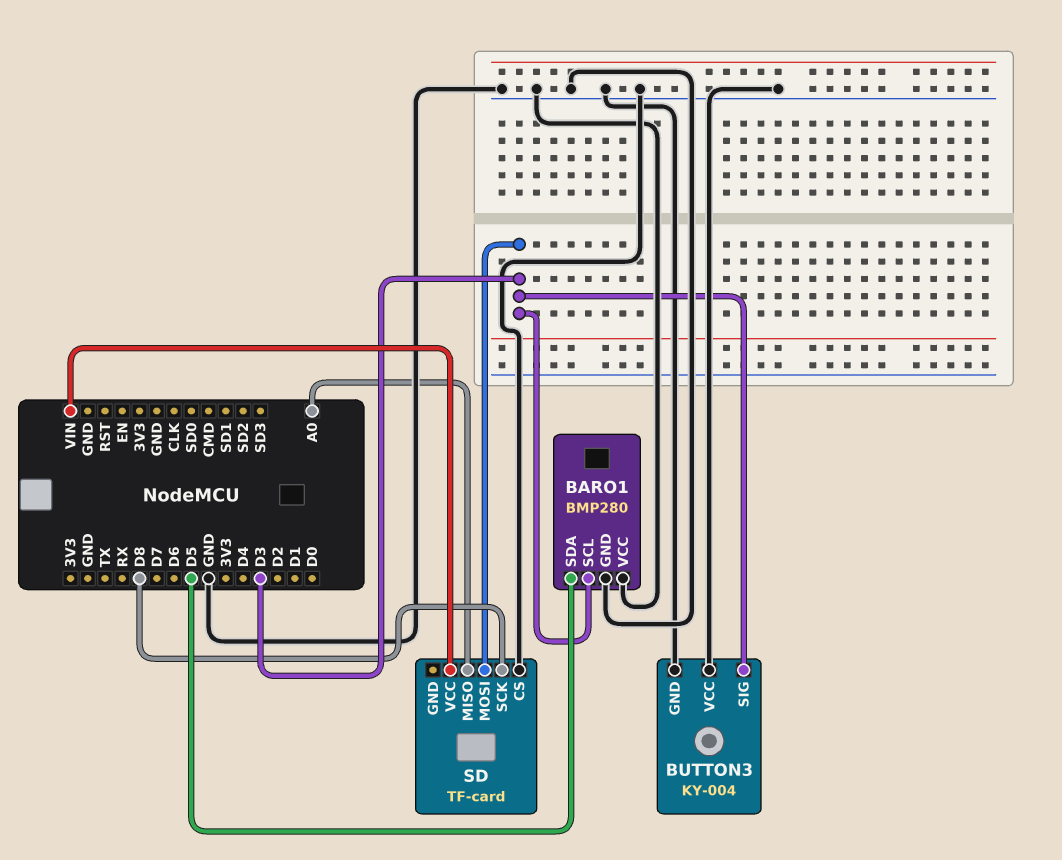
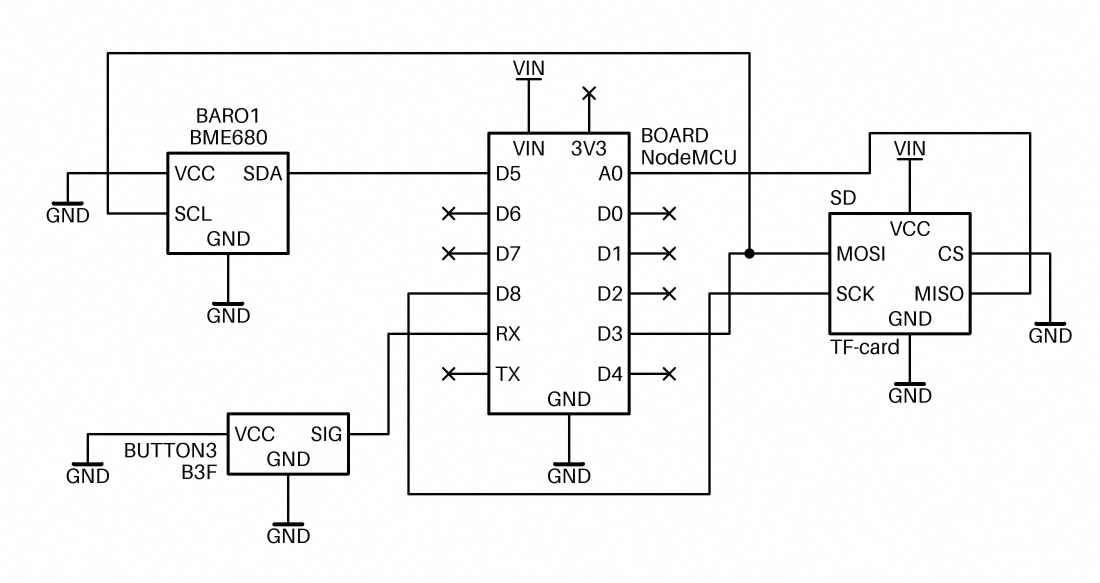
BARO1: BMP280 -> BME680
BUTTON3: KY-004 -> B3F
BUTTON3 pin SIG: D3 -> RX
SD pin GND: none -> GND

